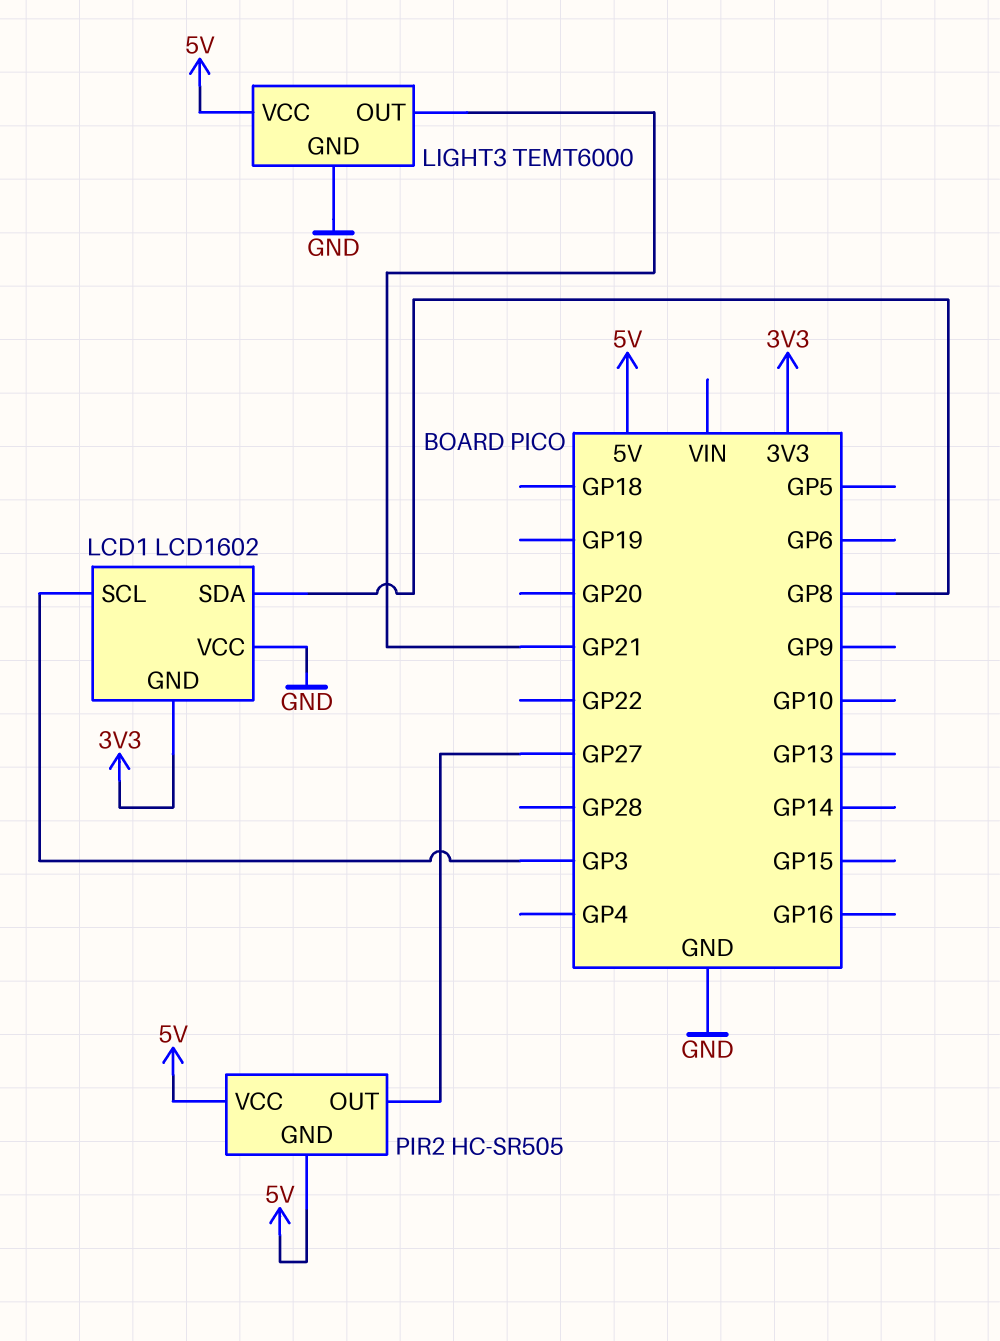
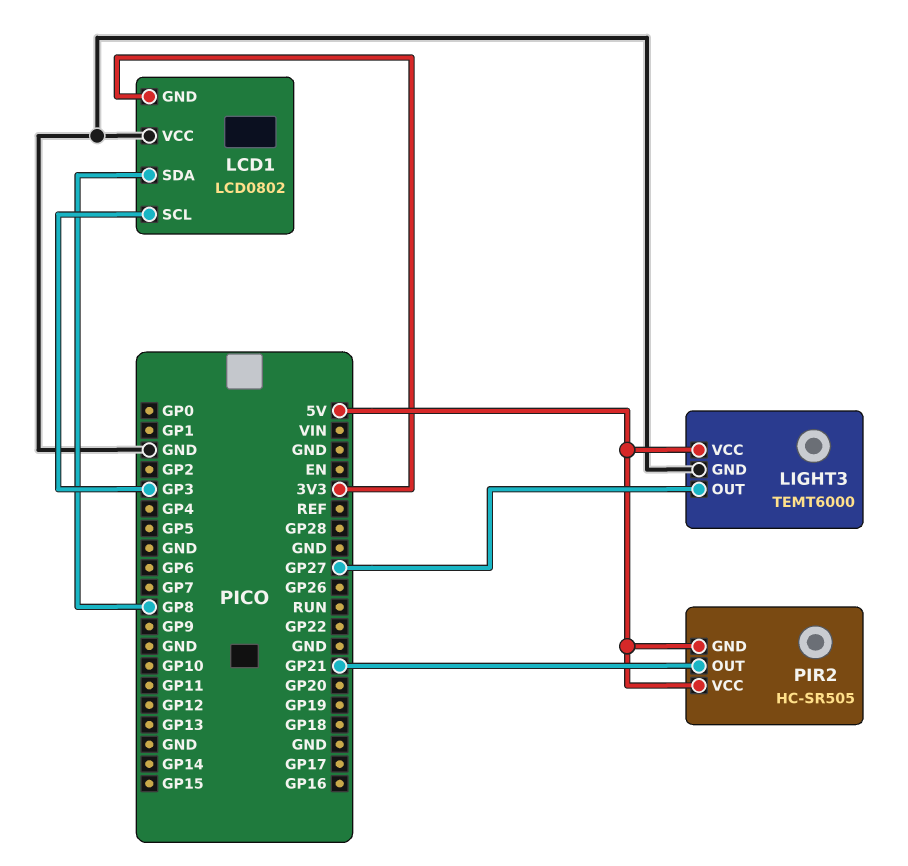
LCD1: LCD1602 -> LCD0802
LIGHT3 pin OUT: GP21 -> GP27
PIR2 pin OUT: GP27 -> GP21

